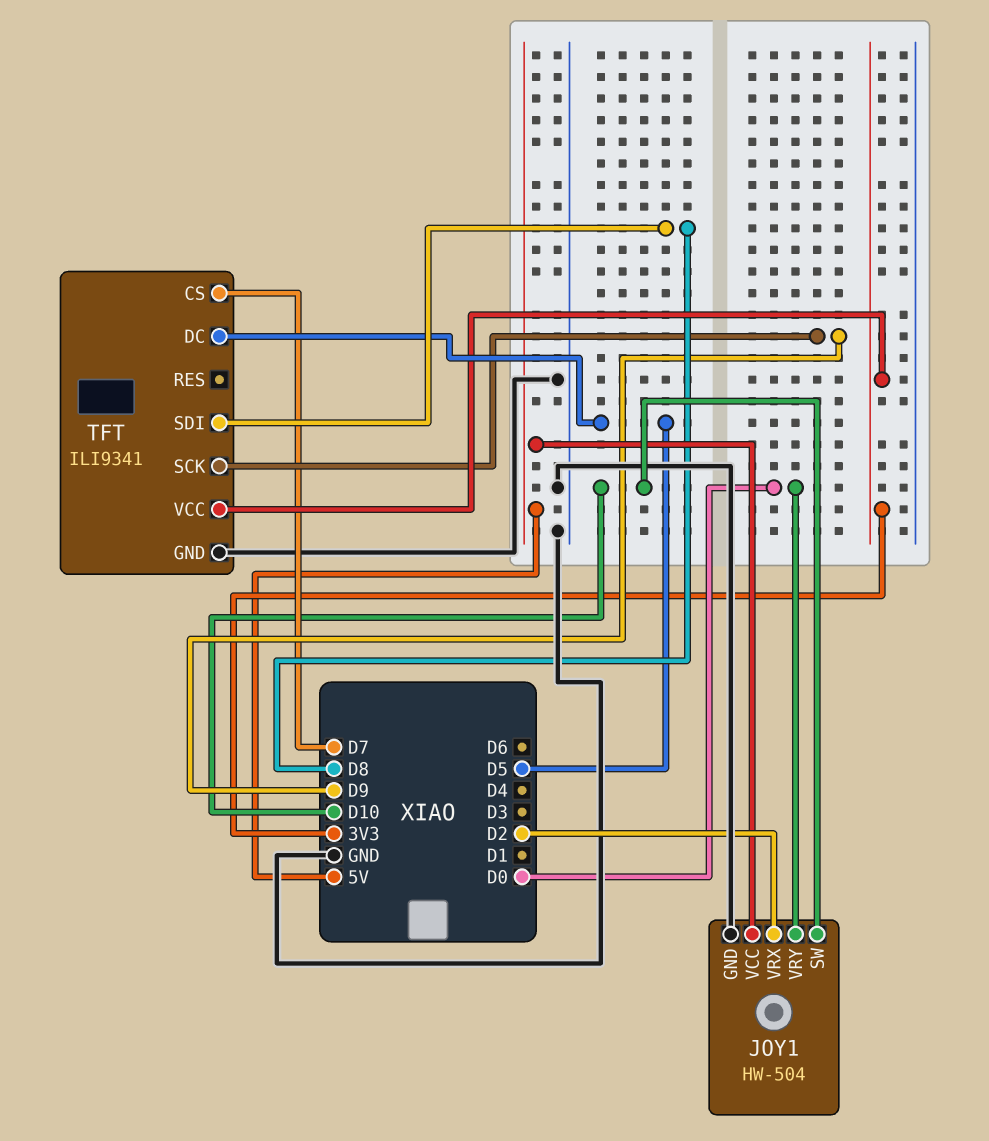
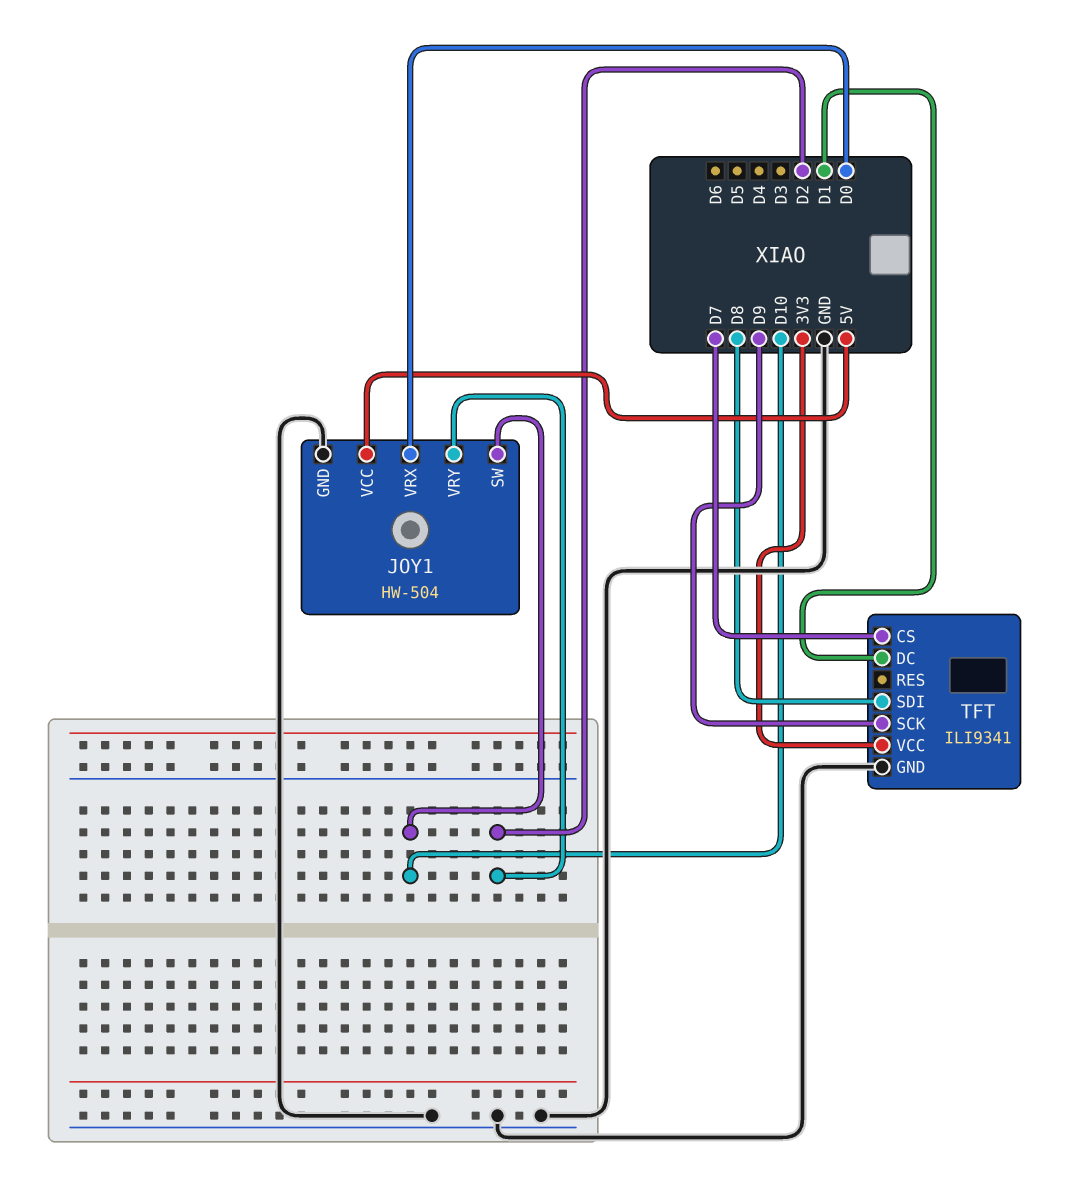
JOY1 pin VRX: D2 -> D0
JOY1 pin VRY: D0 -> D2
TFT pin DC: D5 -> D1

